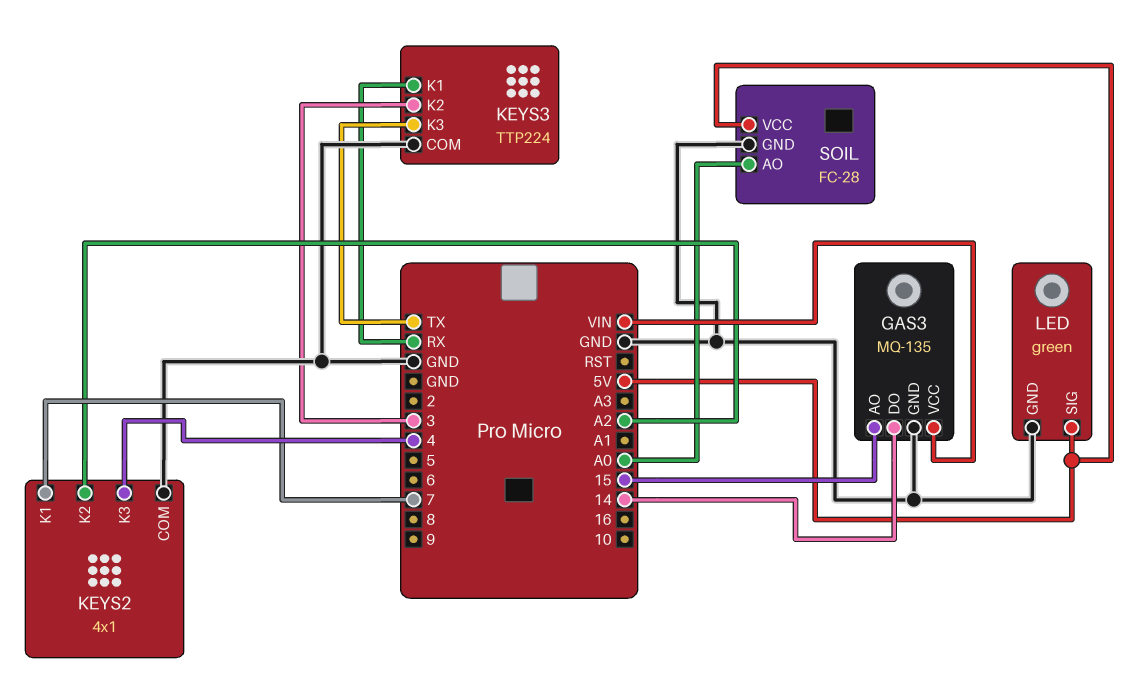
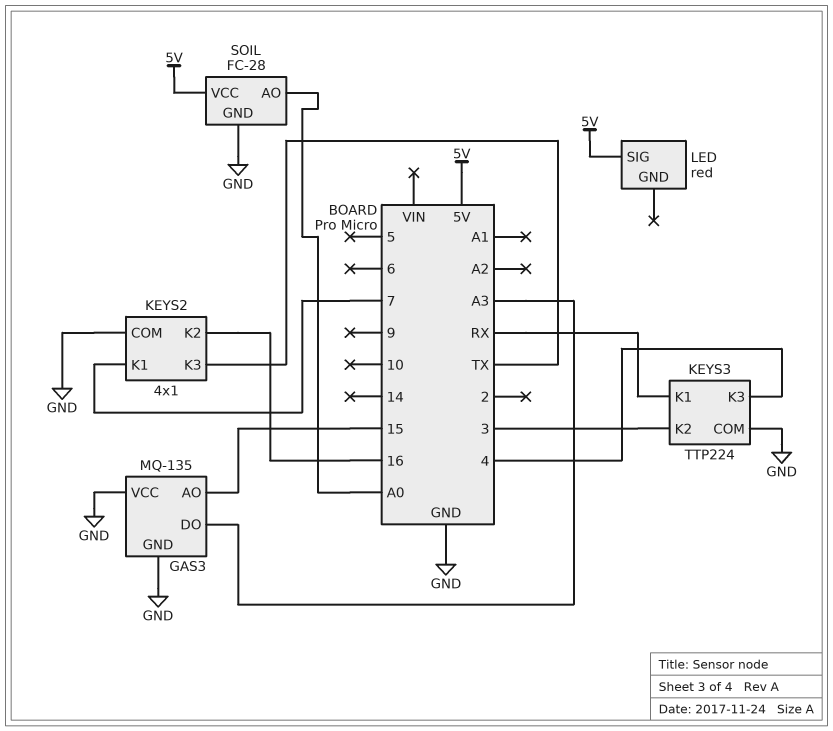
GAS3 pin DO: 14 -> A3
GAS3 pin VCC: VIN -> GND
KEYS2 pin K2: A2 -> 16
KEYS2 pin K3: 4 -> TX
KEYS3 pin K3: TX -> 4
LED: green -> red
LED pin GND: GND -> none

